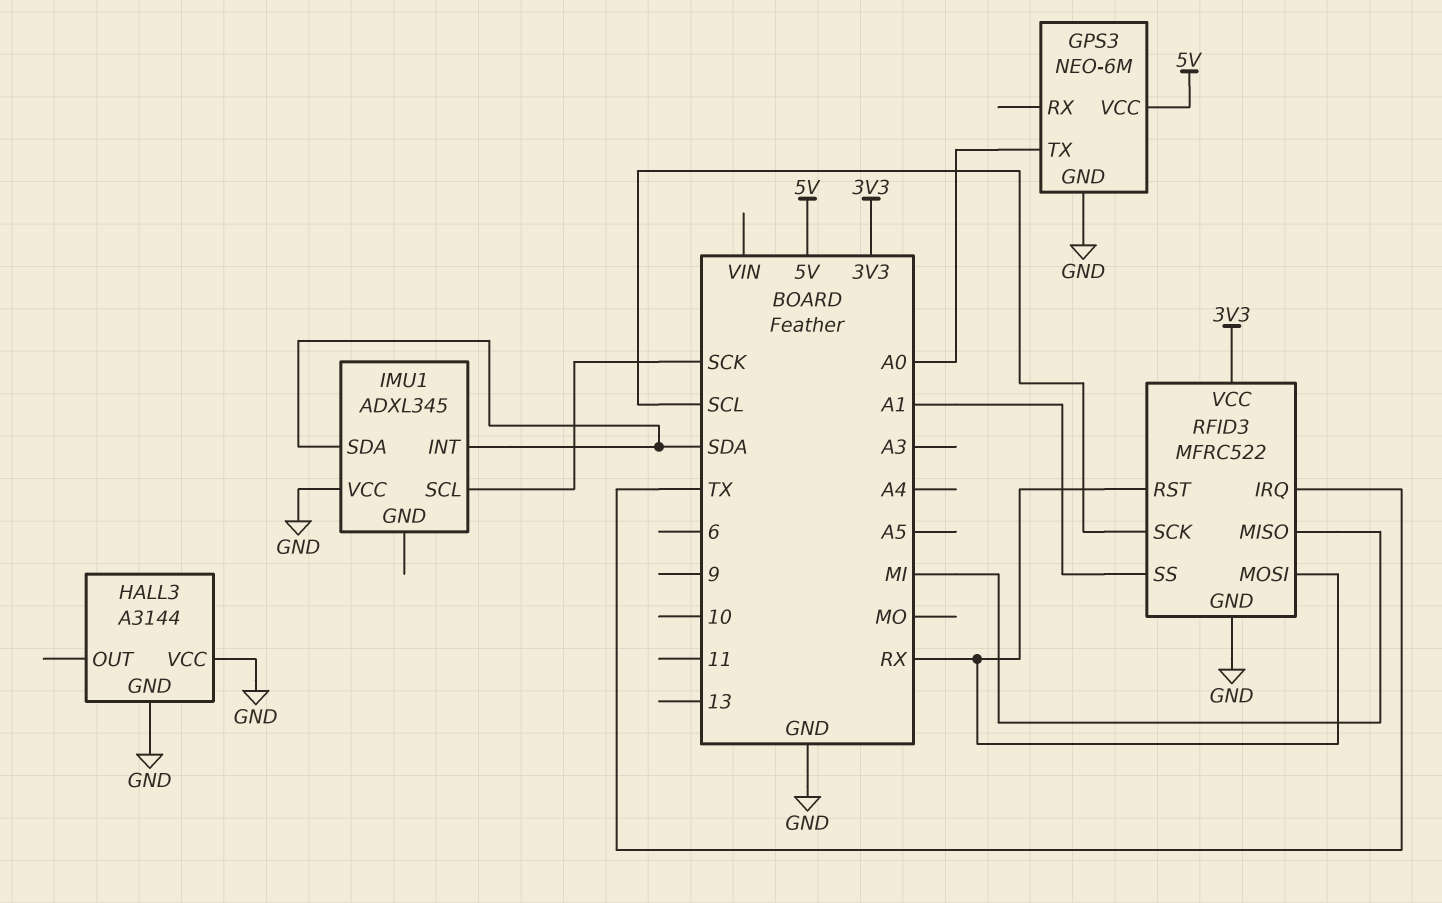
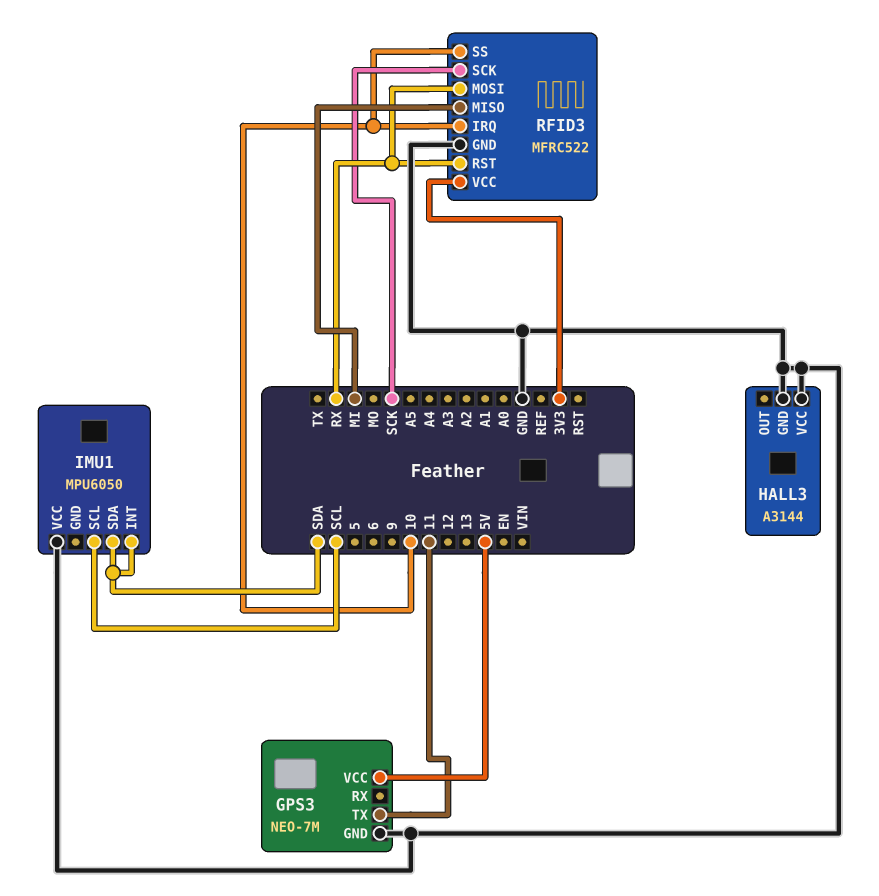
GPS3: NEO-6M -> NEO-7M
GPS3 pin TX: A0 -> 11
IMU1: ADXL345 -> MPU6050
IMU1 pin SCL: SCK -> SCL
RFID3 pin IRQ: TX -> 10
RFID3 pin SCK: SCL -> SCK
RFID3 pin SS: A1 -> 10

